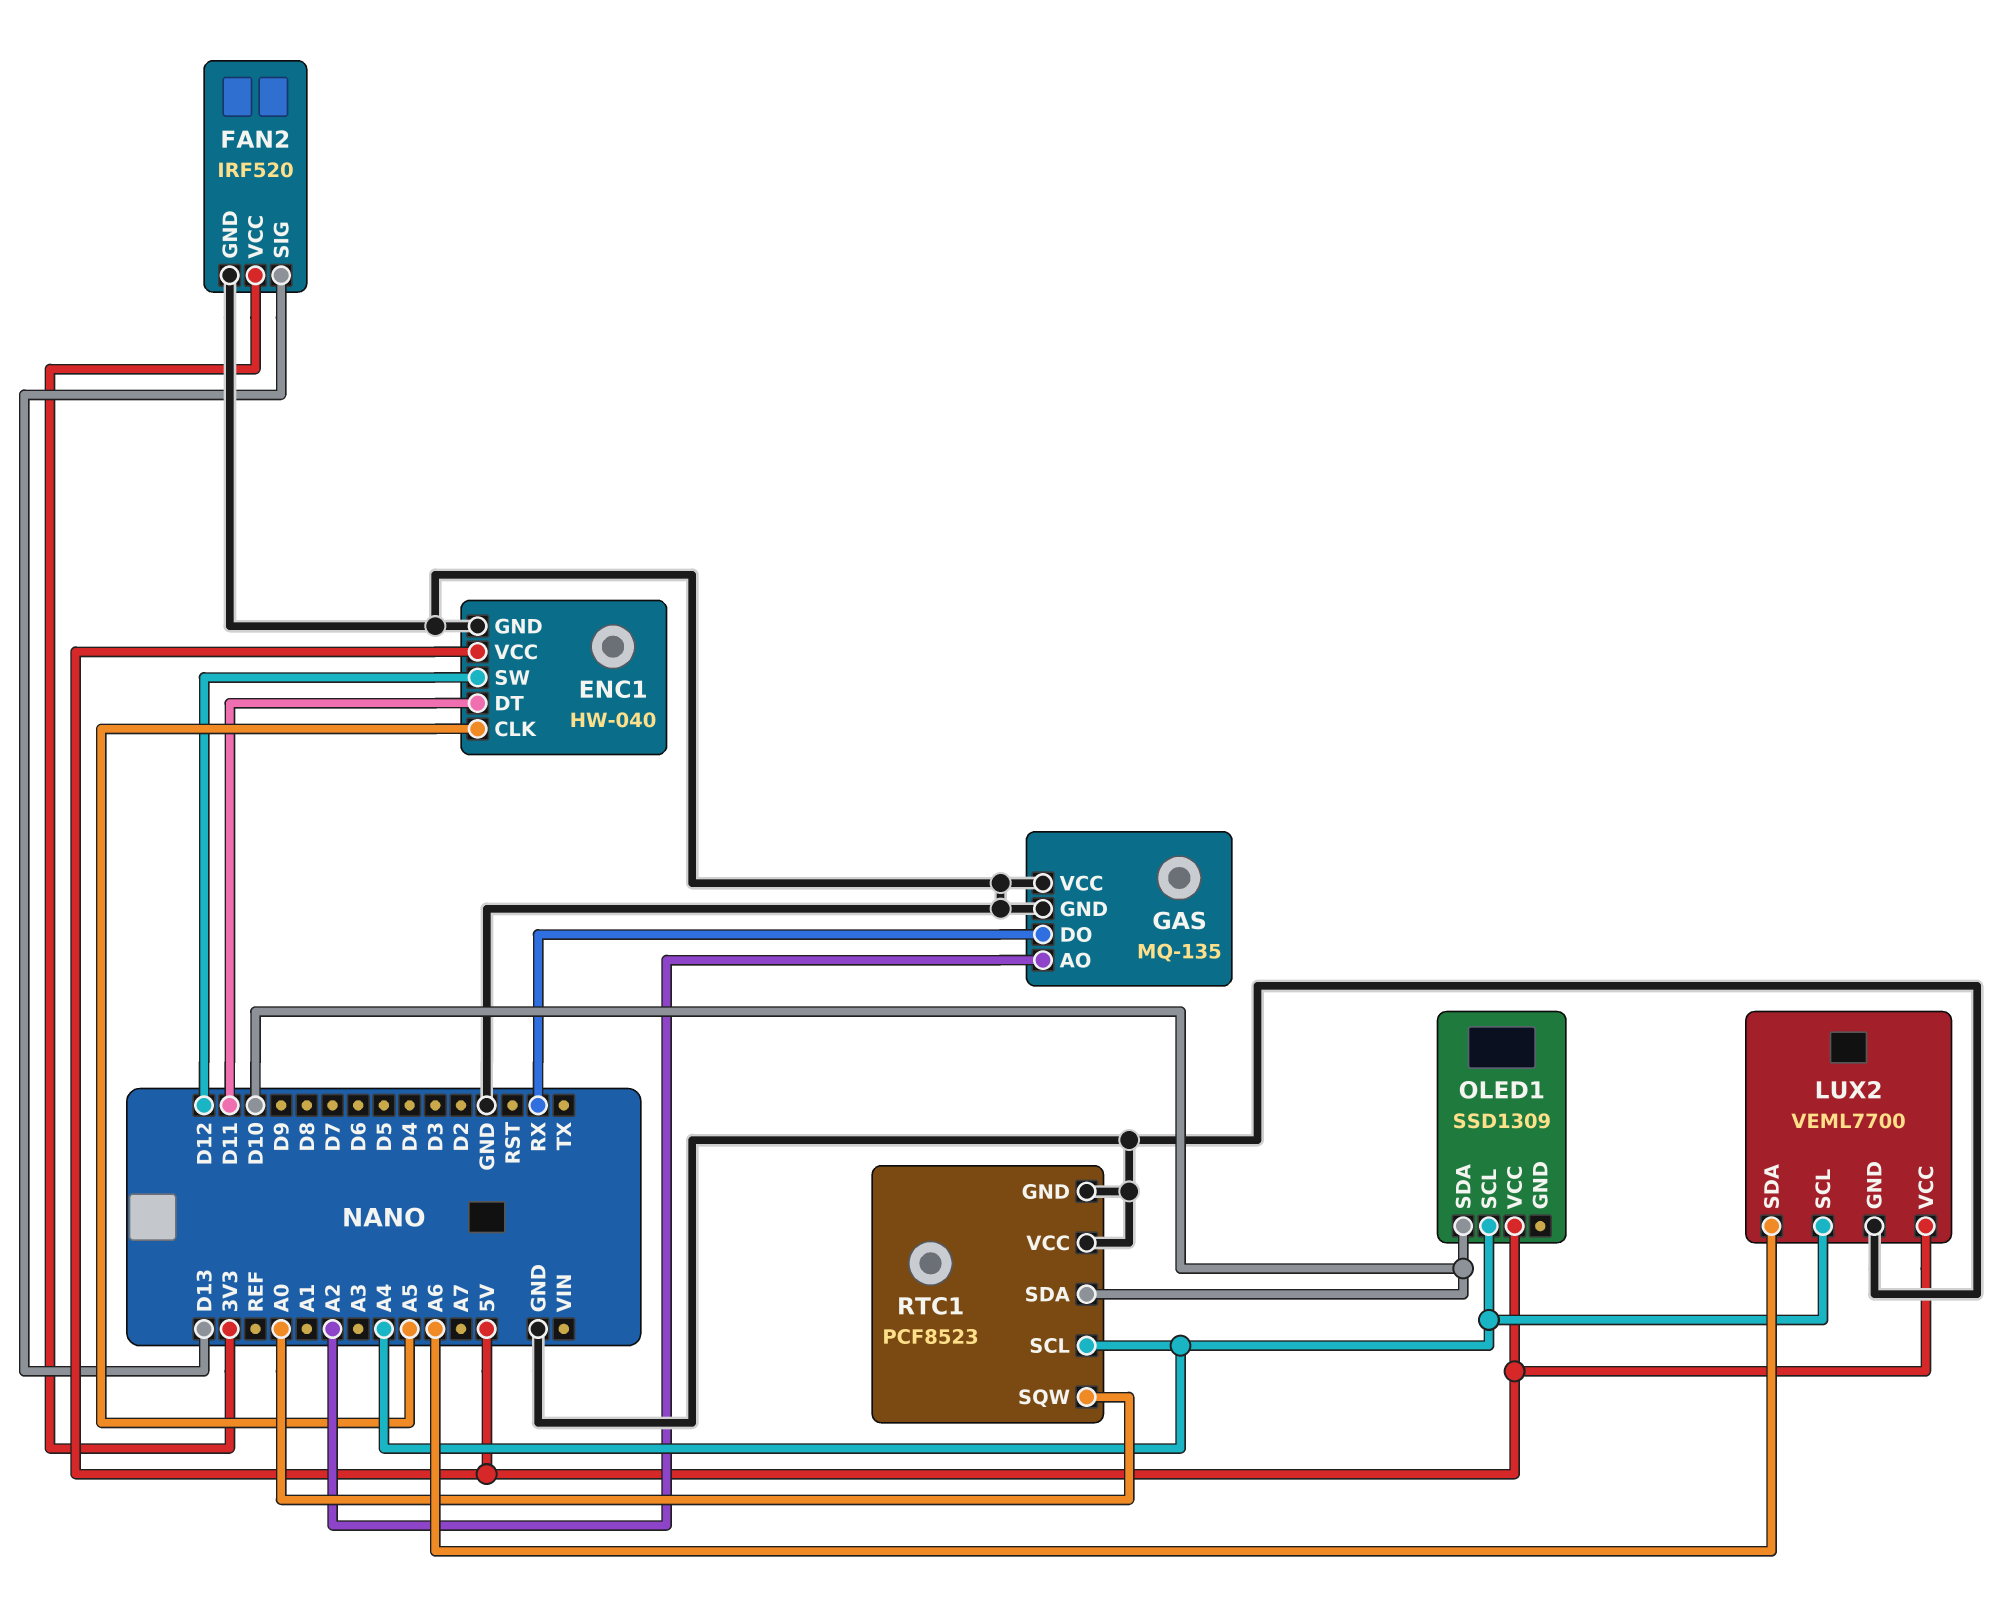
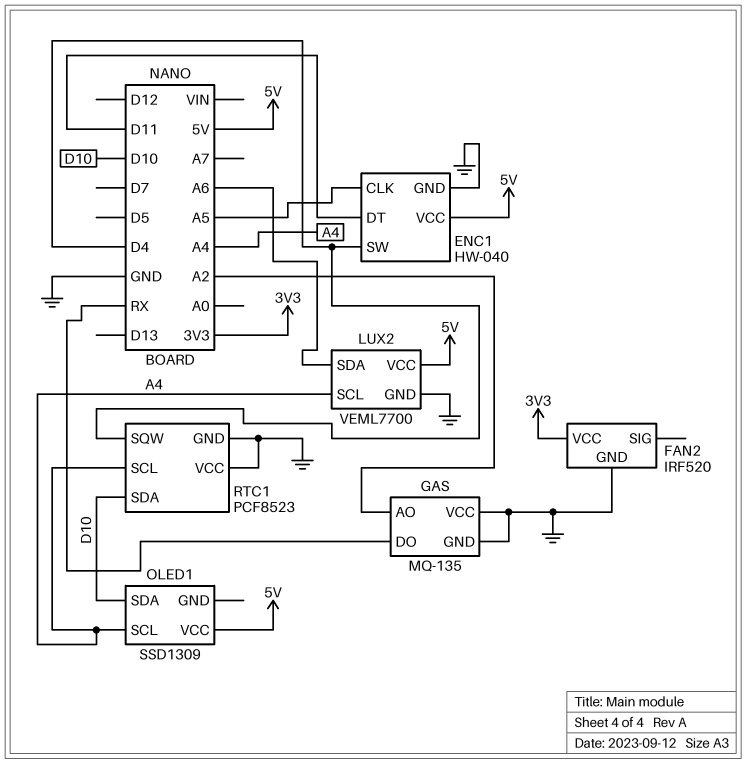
ENC1 pin SW: D12 -> D4
FAN2 pin SIG: D13 -> none
RTC1 pin SQW: A0 -> D4

